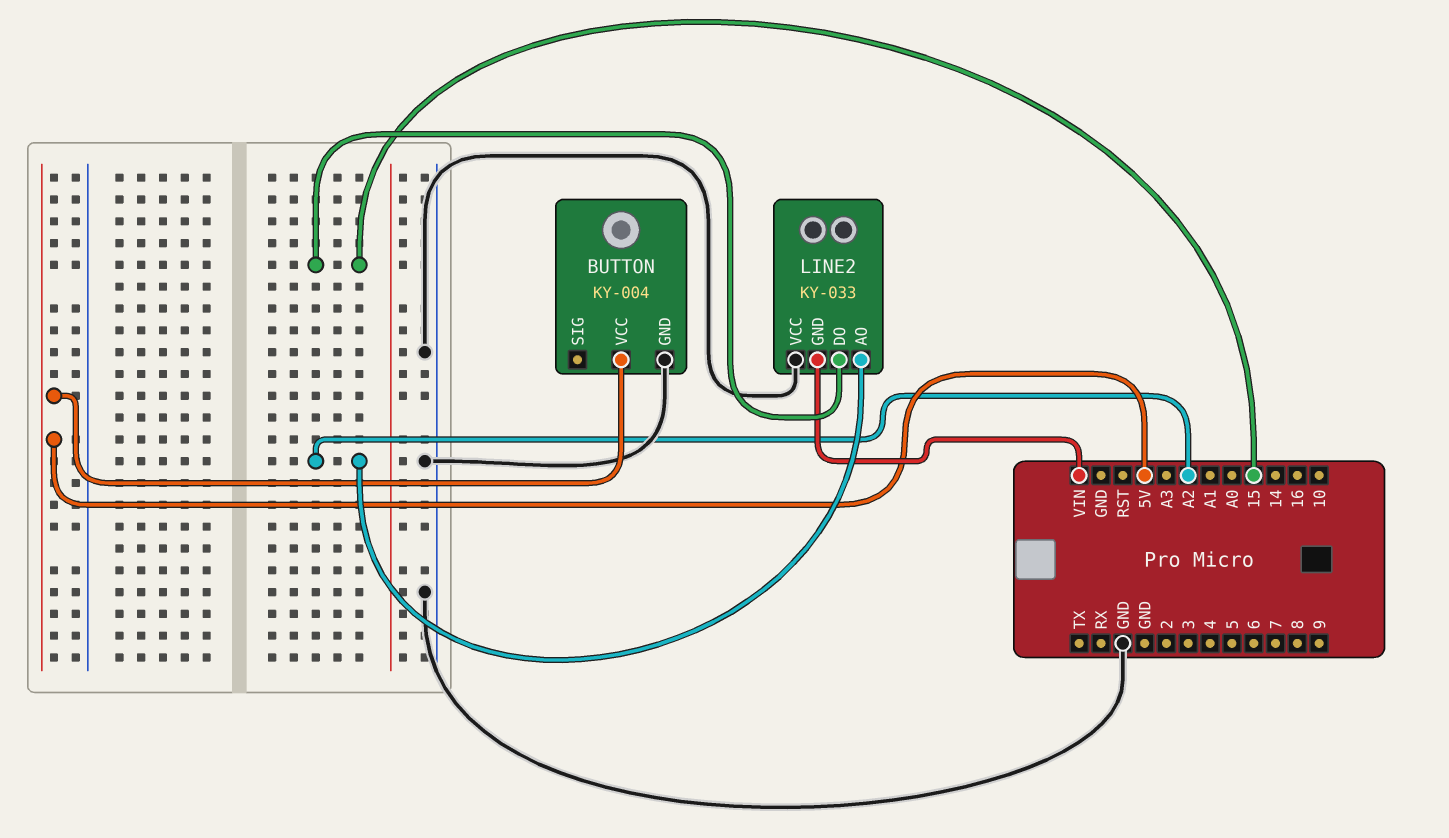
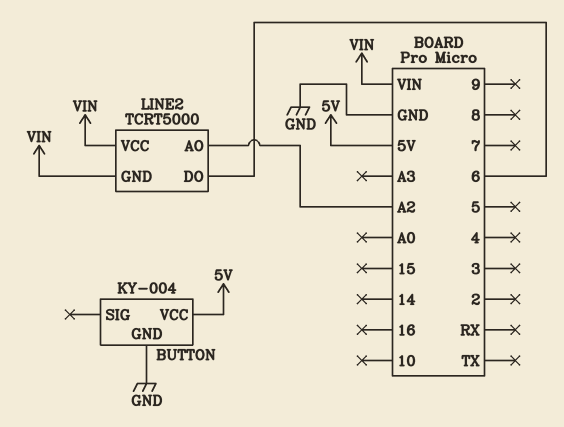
LINE2: KY-033 -> TCRT5000
LINE2 pin DO: 15 -> 6
LINE2 pin VCC: GND -> VIN

